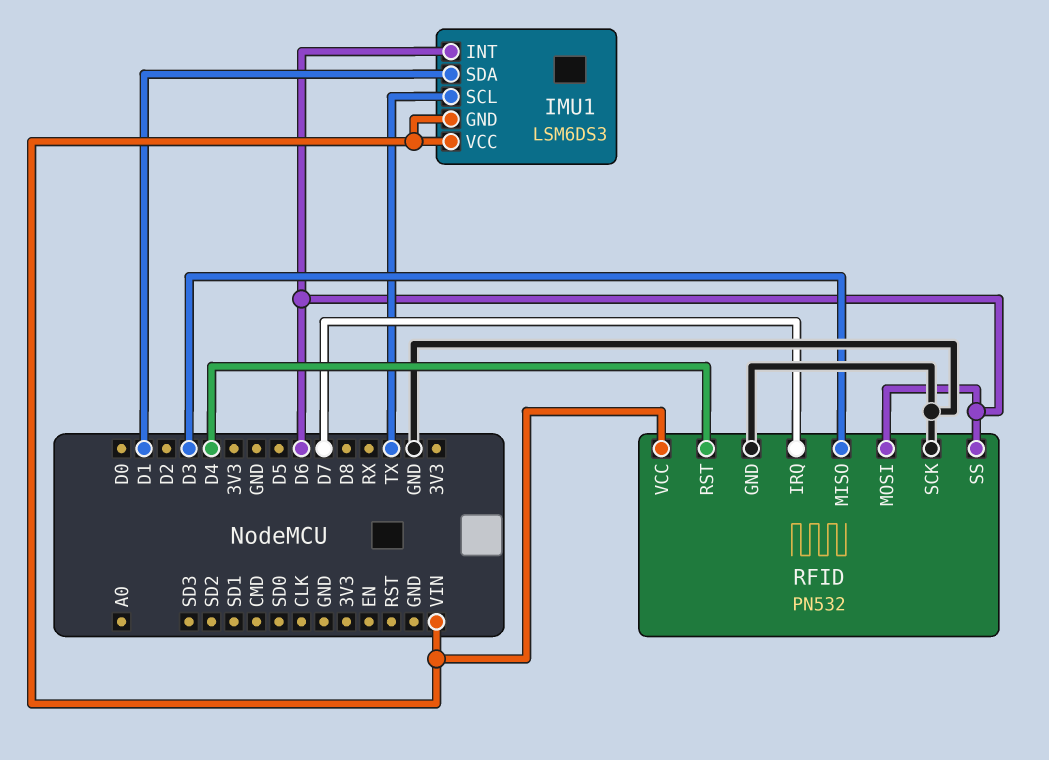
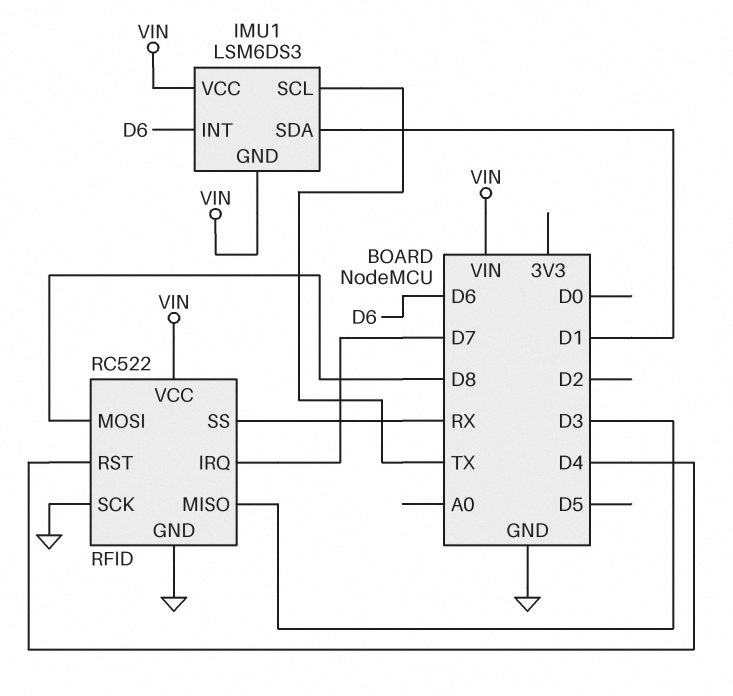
RFID: PN532 -> RC522
RFID pin MOSI: D6 -> D8
RFID pin SS: D6 -> RX

